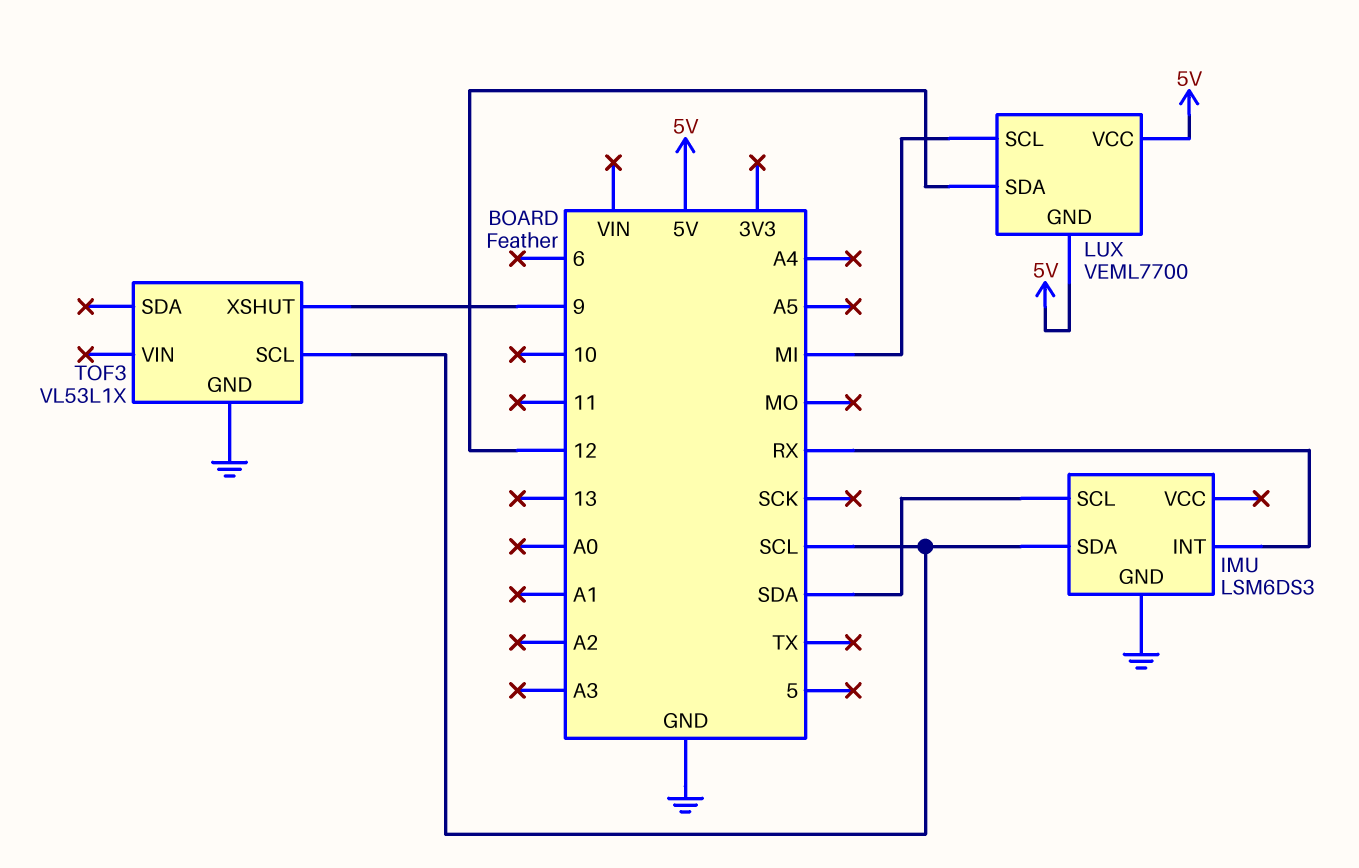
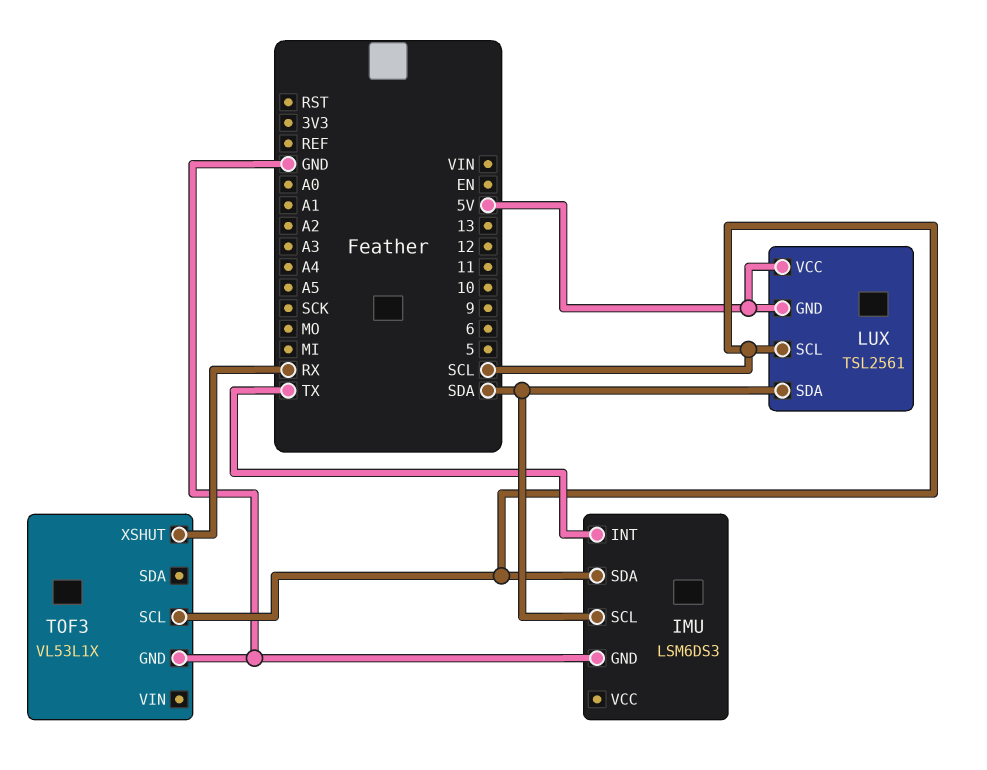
IMU pin INT: RX -> TX
LUX: VEML7700 -> TSL2561
LUX pin SCL: MI -> SCL
LUX pin SDA: 12 -> SDA
TOF3 pin XSHUT: 9 -> RX

